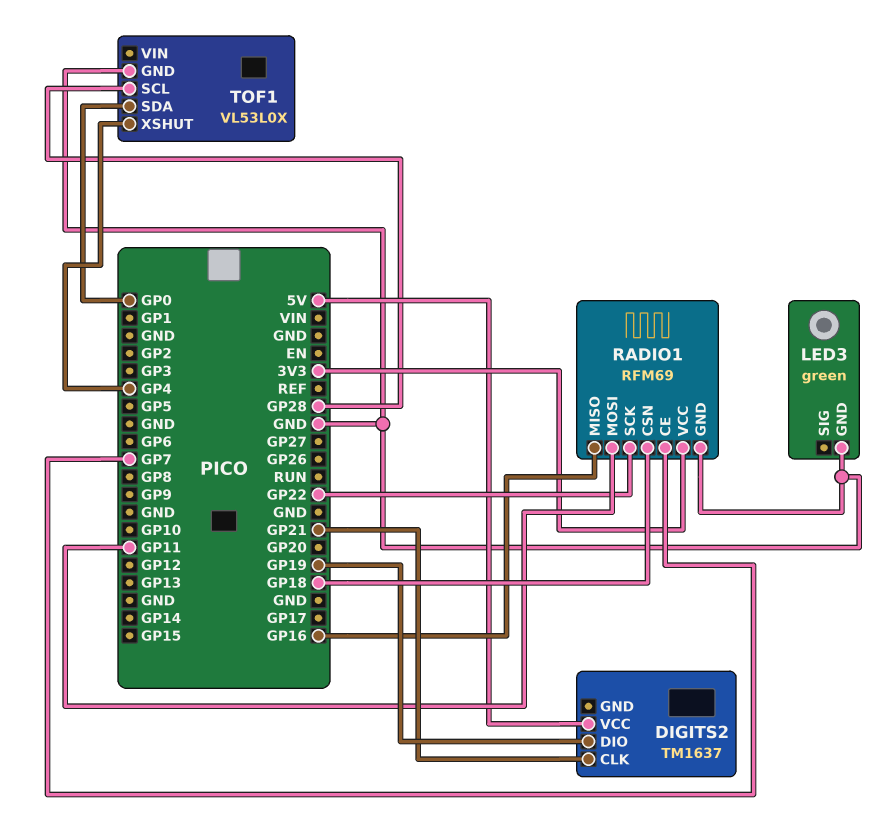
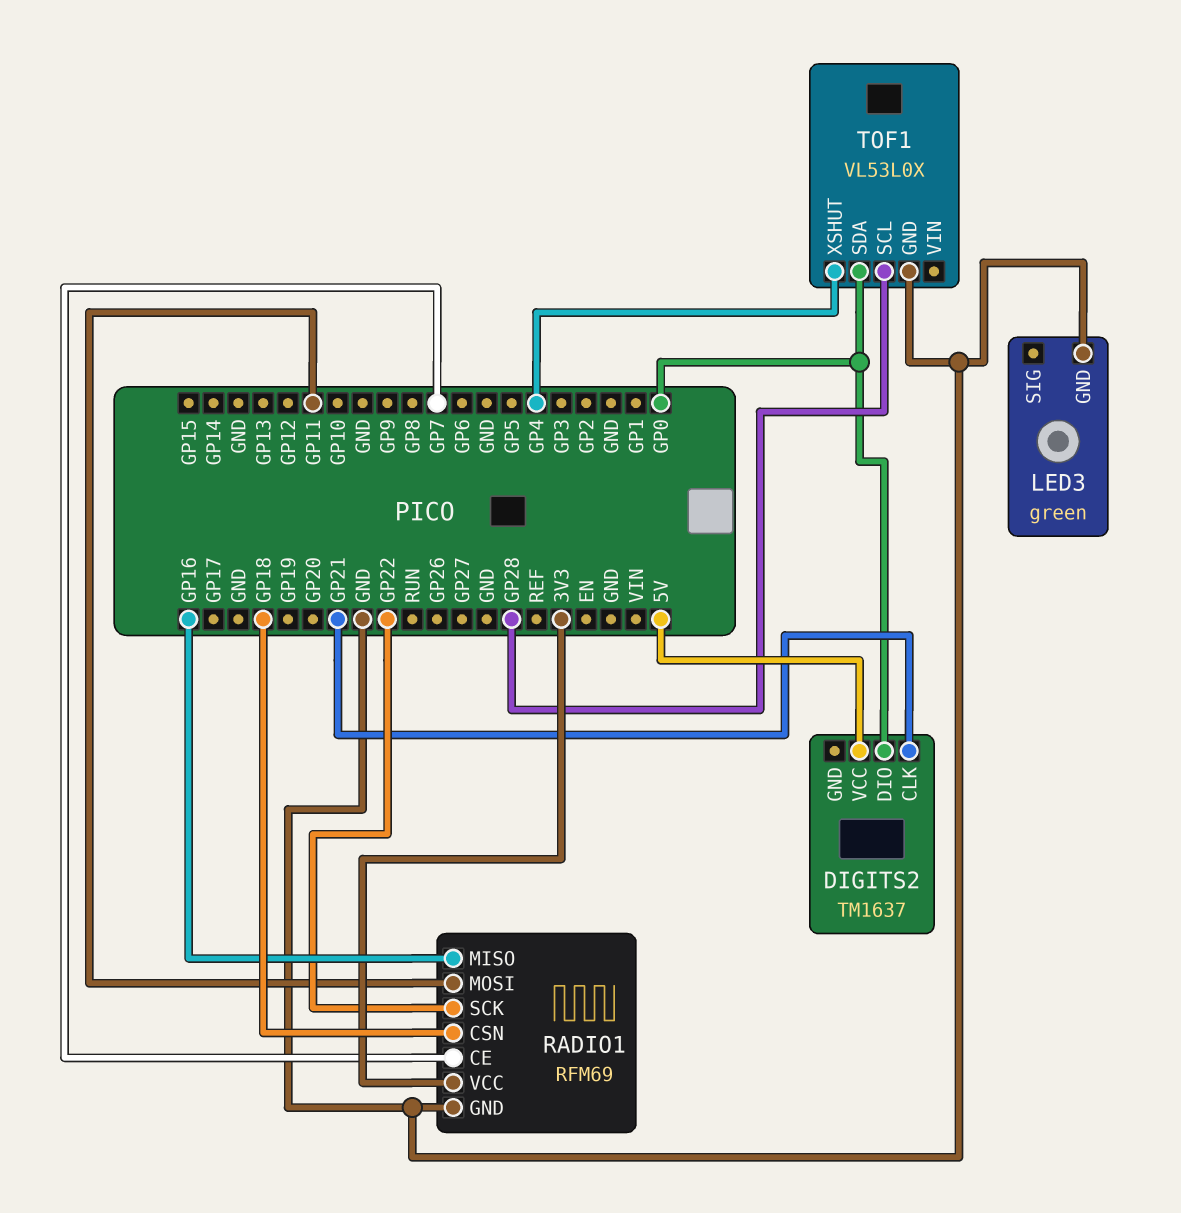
DIGITS2 pin DIO: GP19 -> GP0

